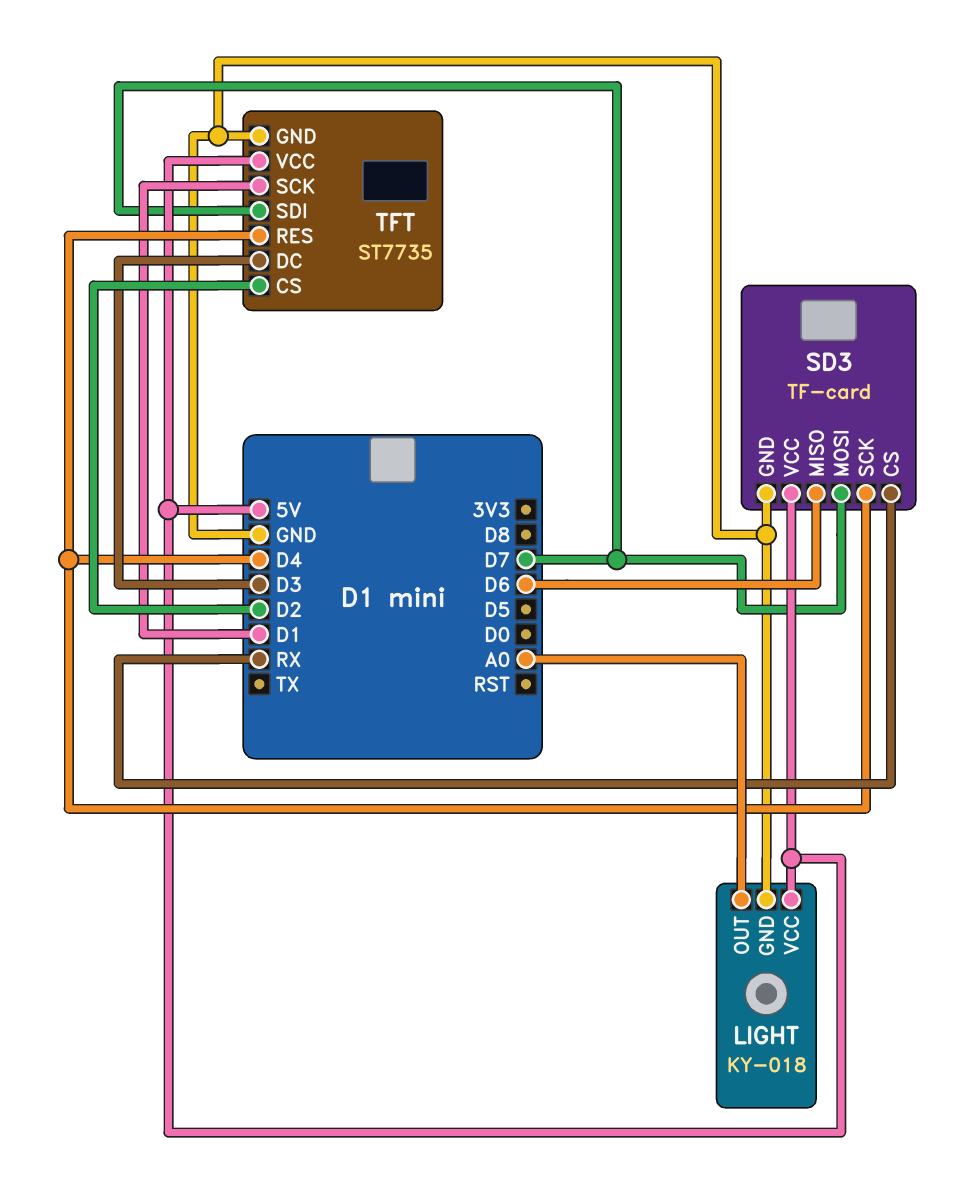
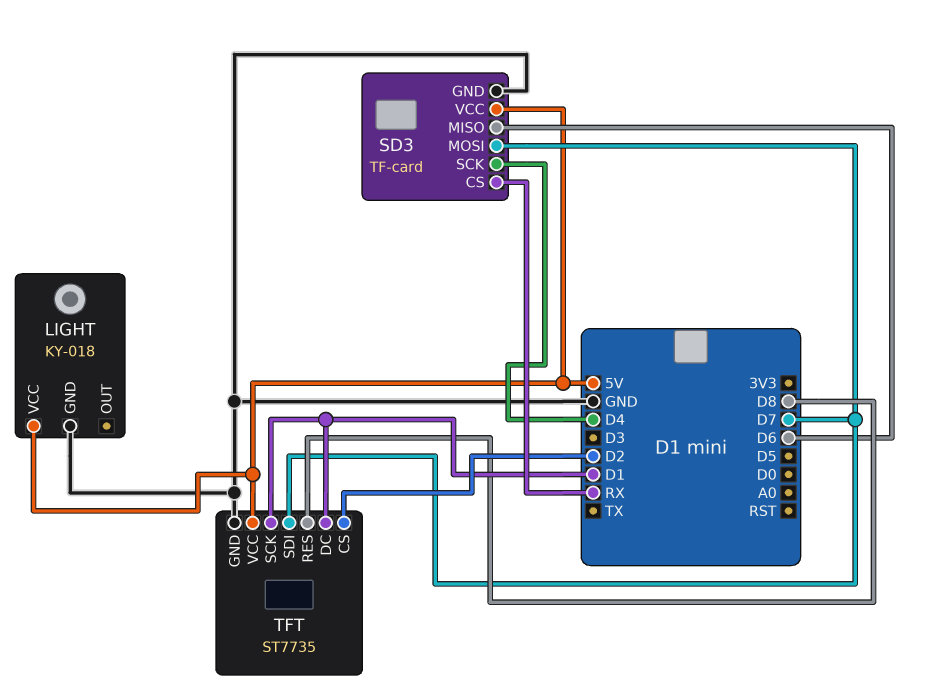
LIGHT pin OUT: A0 -> none
TFT pin DC: D3 -> D1
TFT pin RES: D4 -> D8

